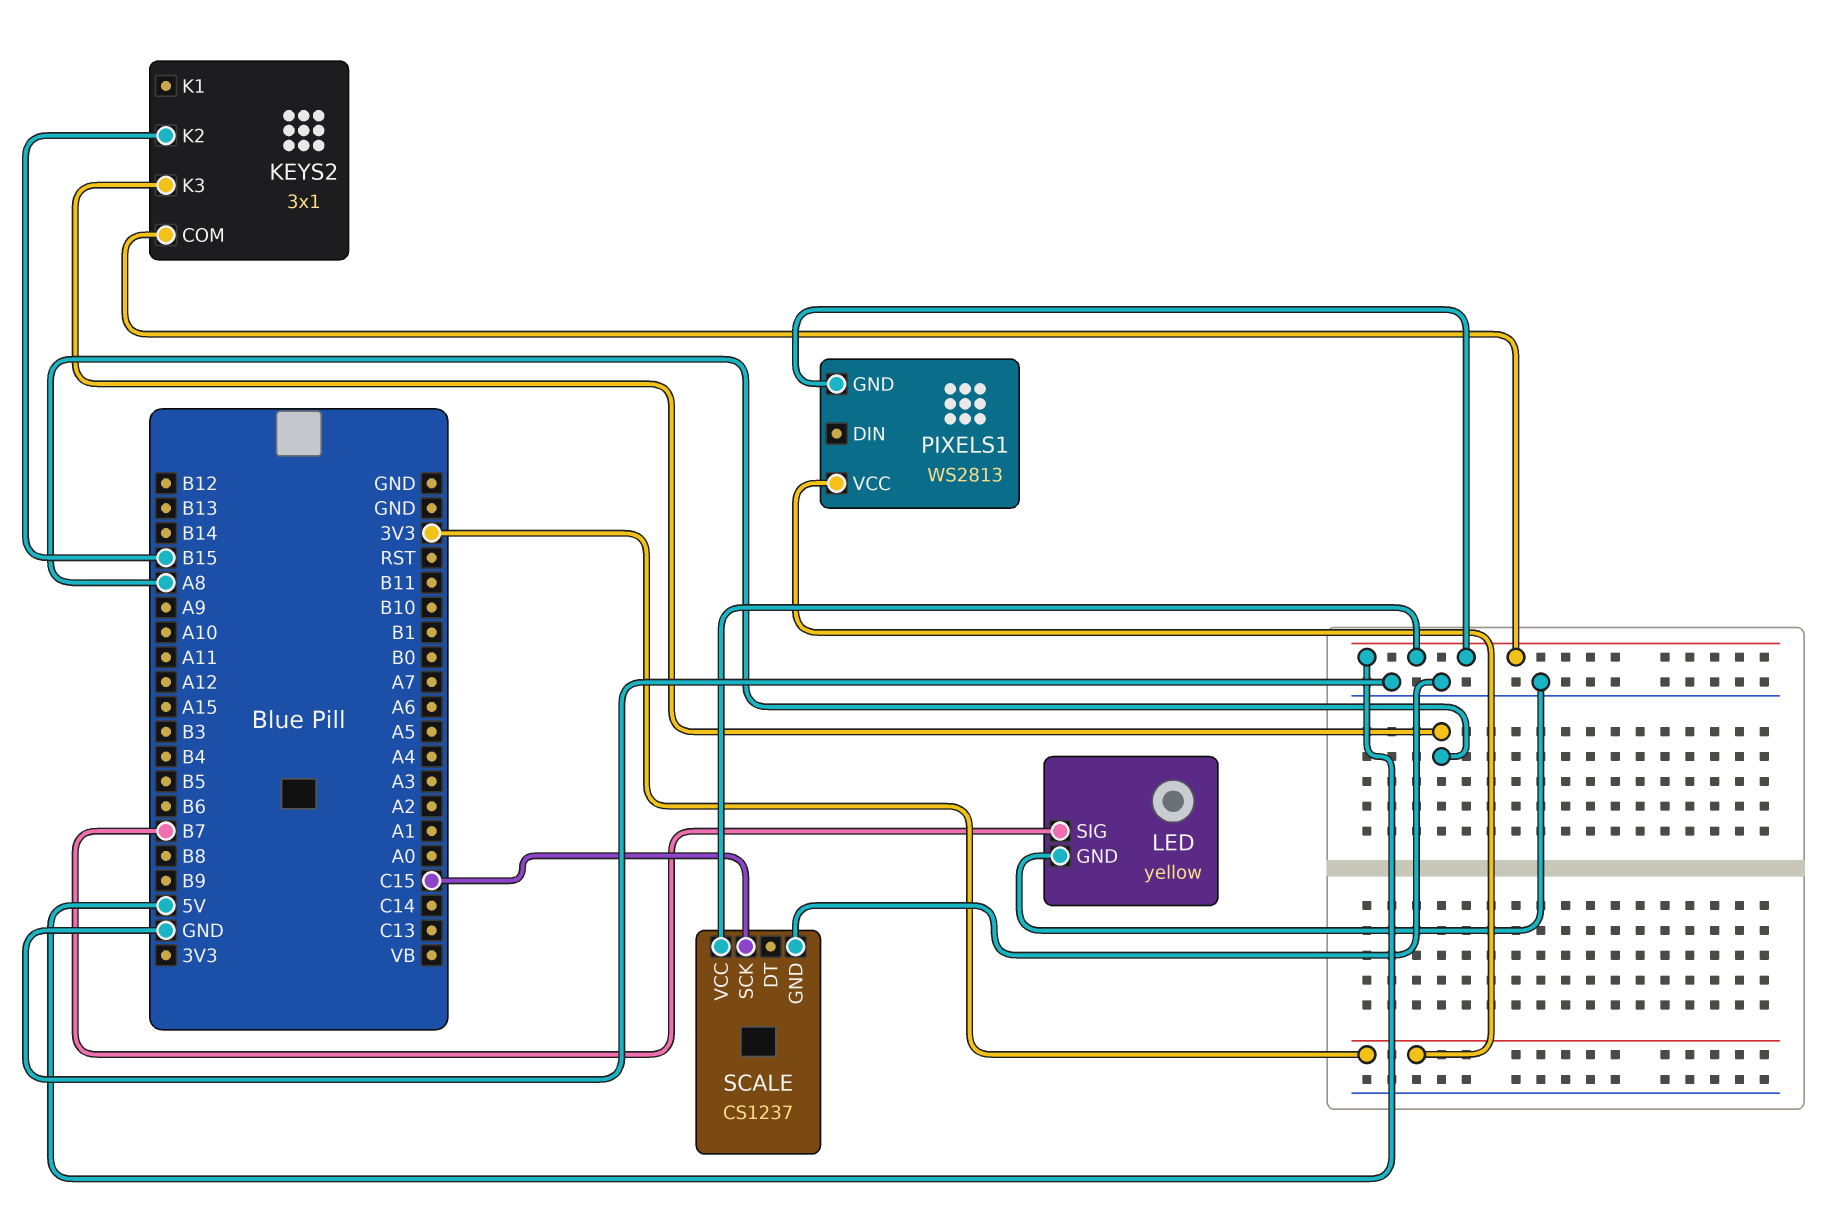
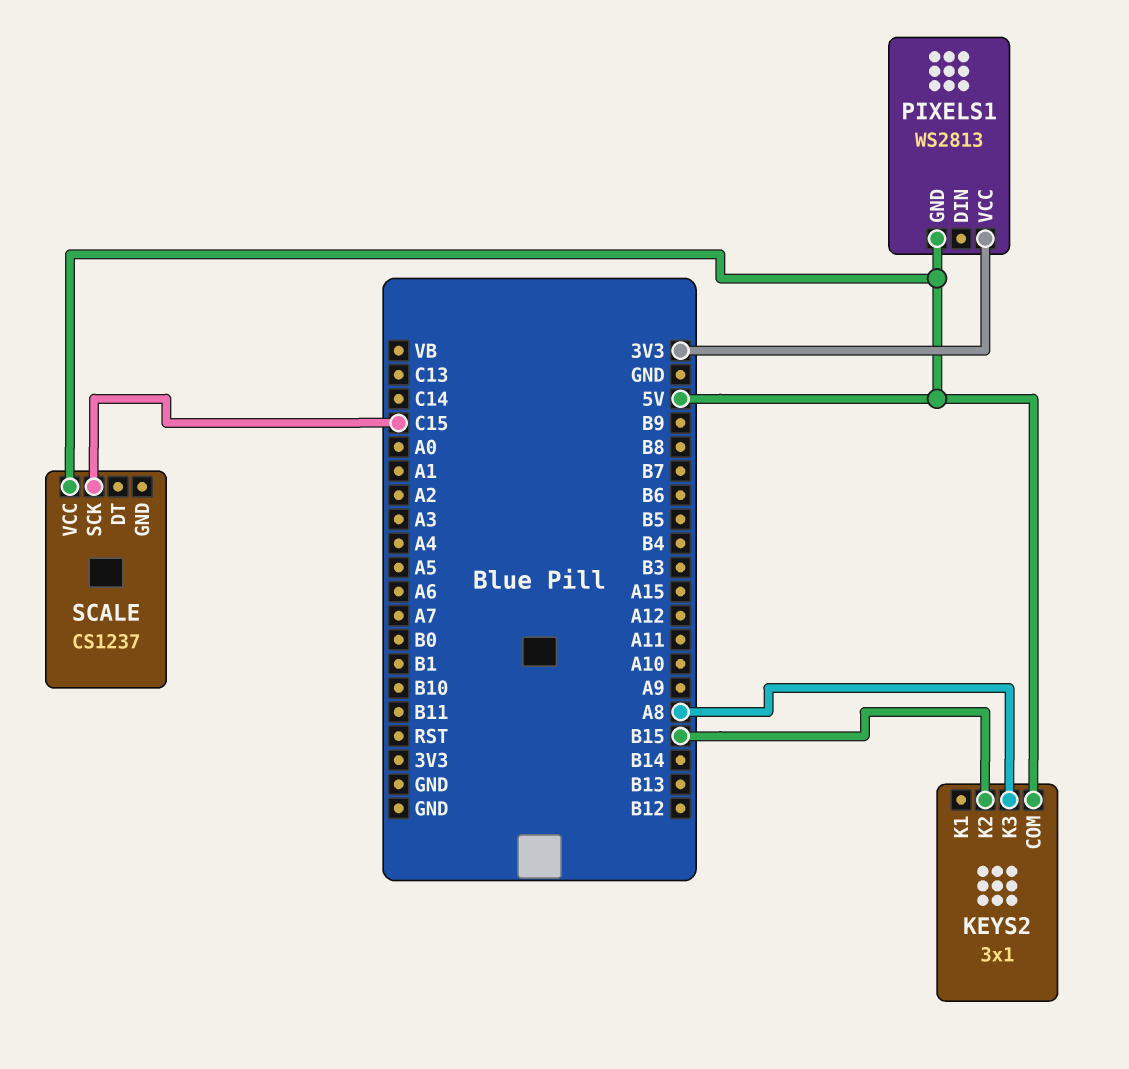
LED: yellow -> none
LED pin GND: GND -> none
LED pin SIG: B7 -> none
SCALE pin GND: GND -> none

